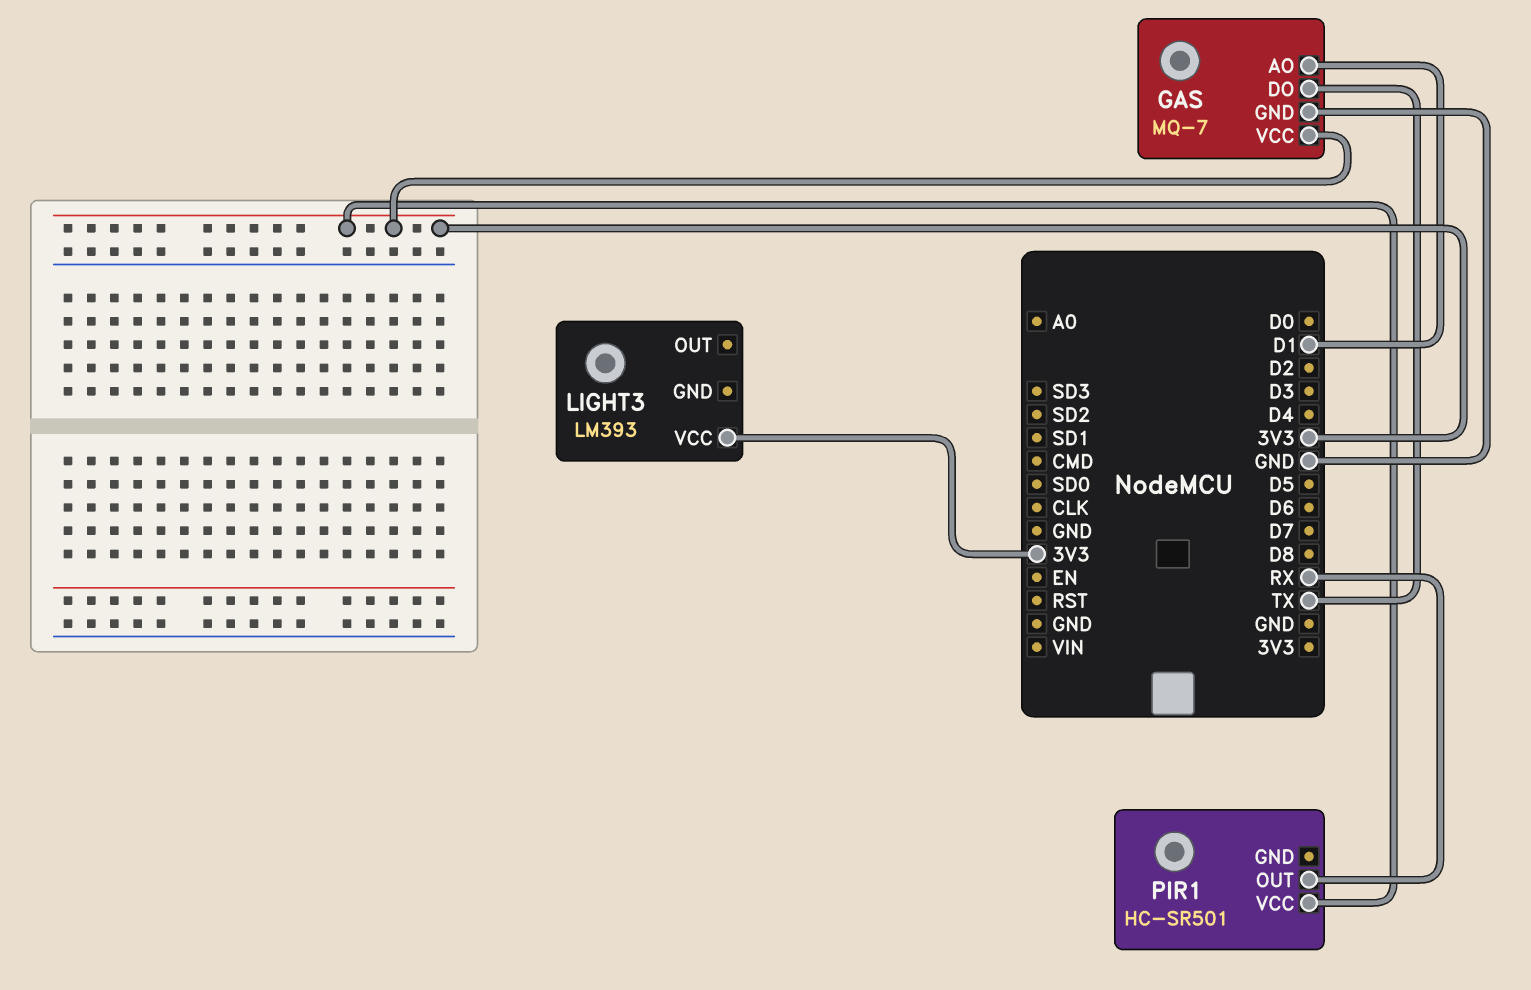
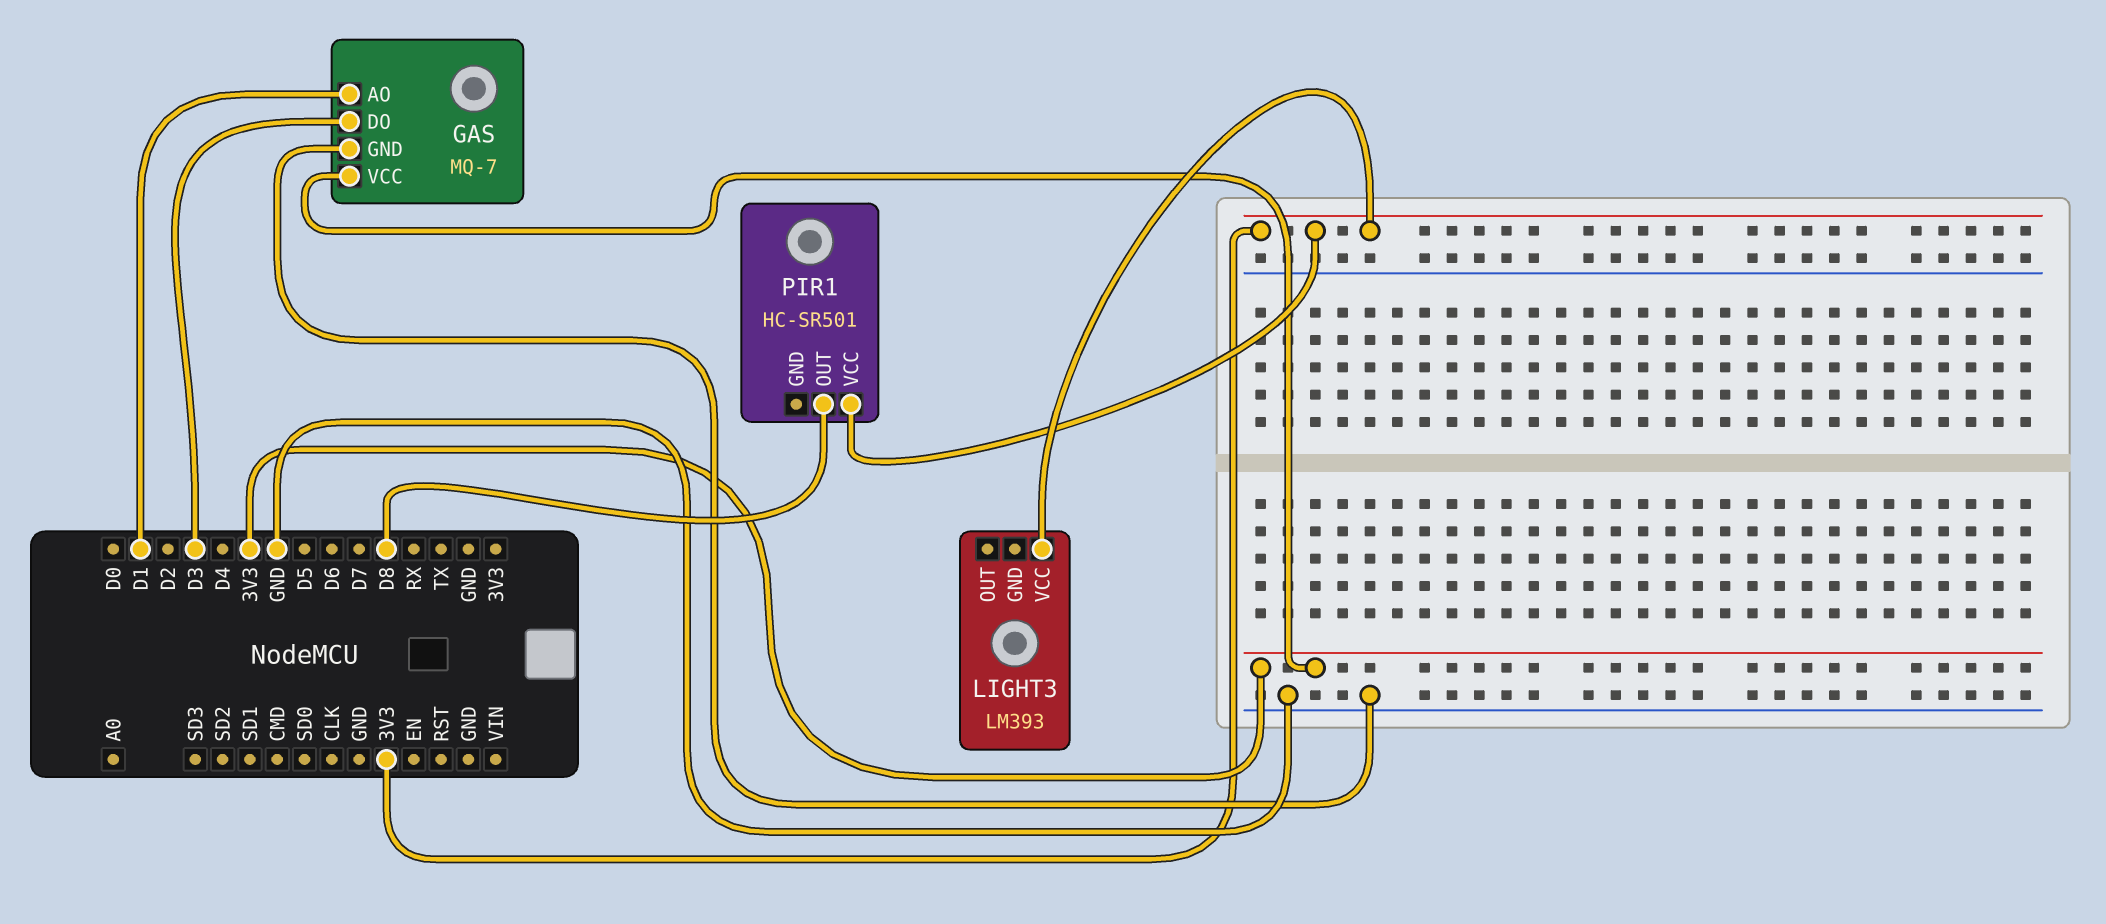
GAS pin DO: TX -> D3
PIR1 pin OUT: RX -> D8

